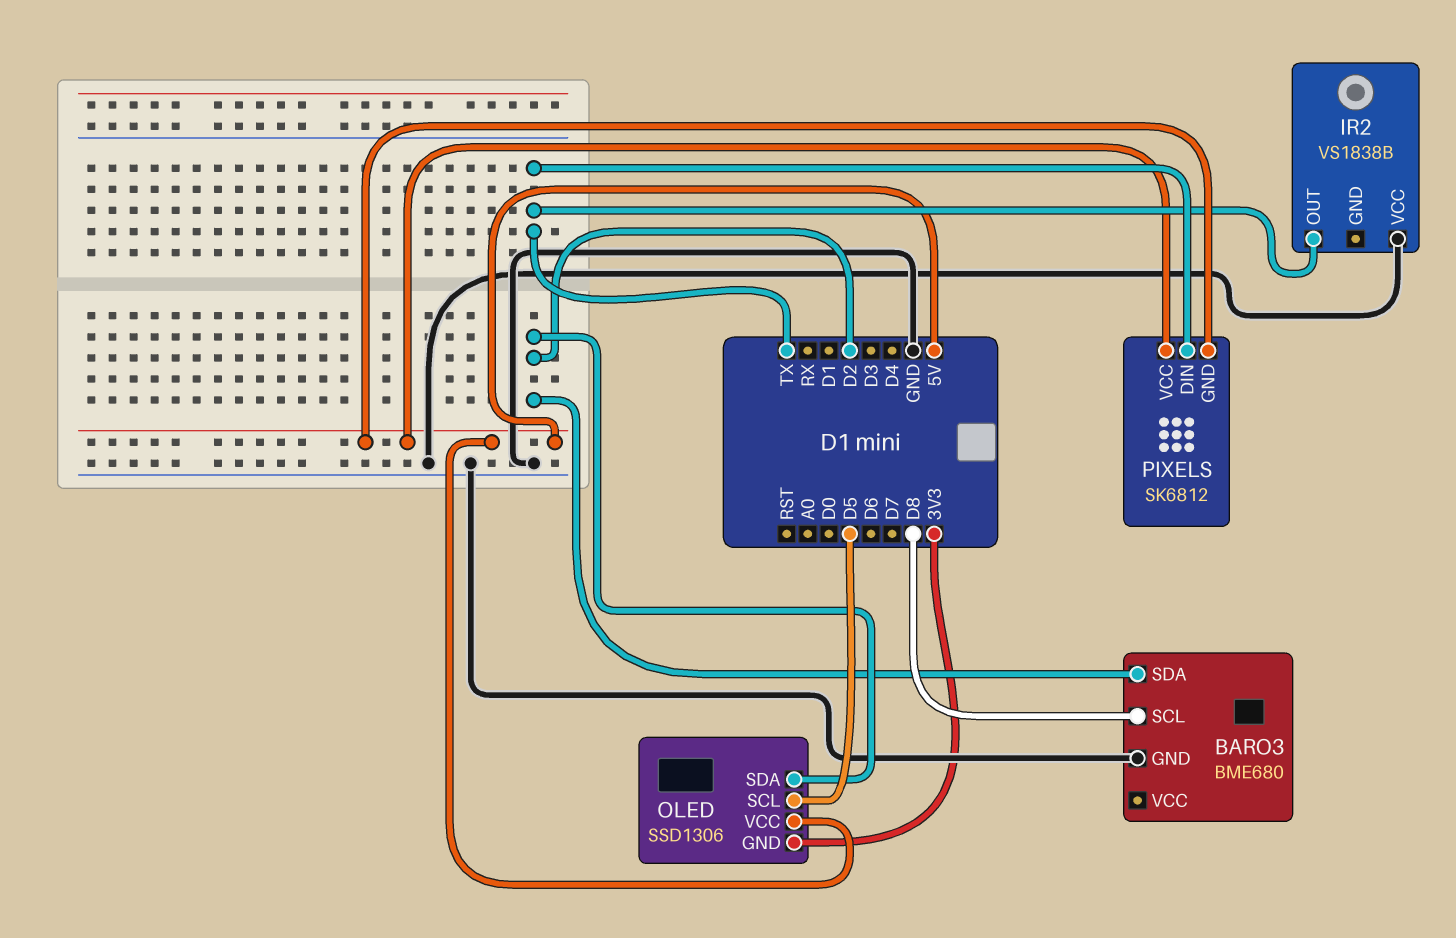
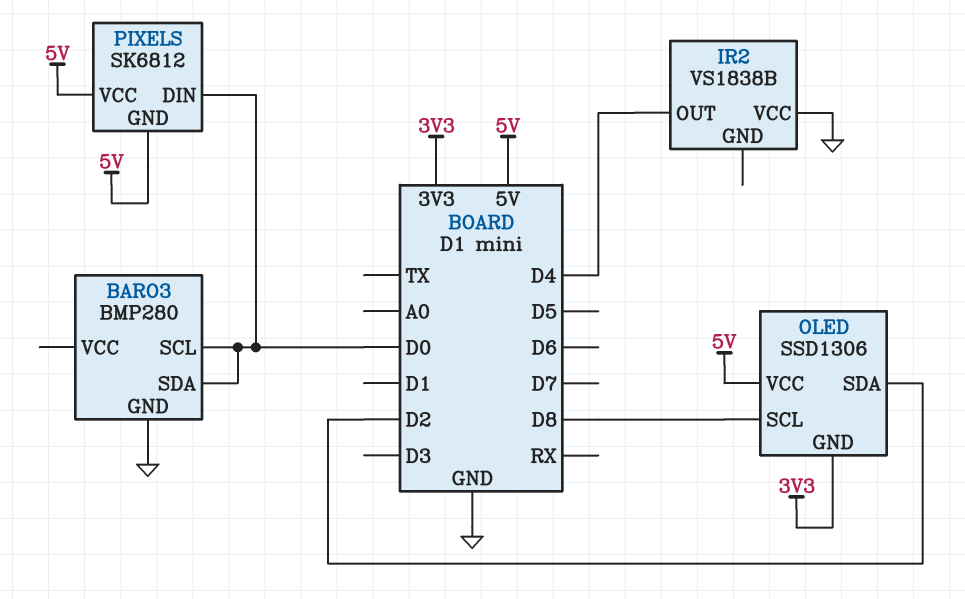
BARO3: BME680 -> BMP280
BARO3 pin SCL: D8 -> D0
BARO3 pin SDA: D2 -> D0
IR2 pin OUT: TX -> D4
OLED pin SCL: D5 -> D8
PIXELS pin DIN: TX -> D0

